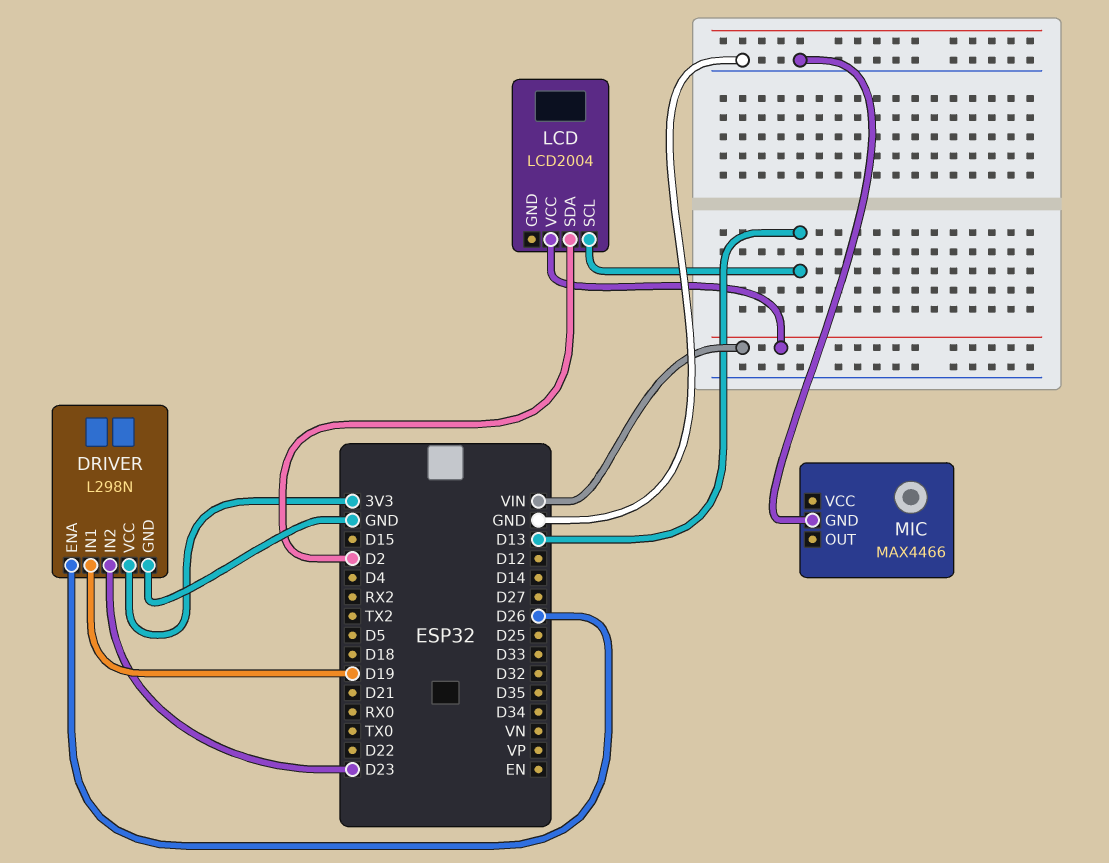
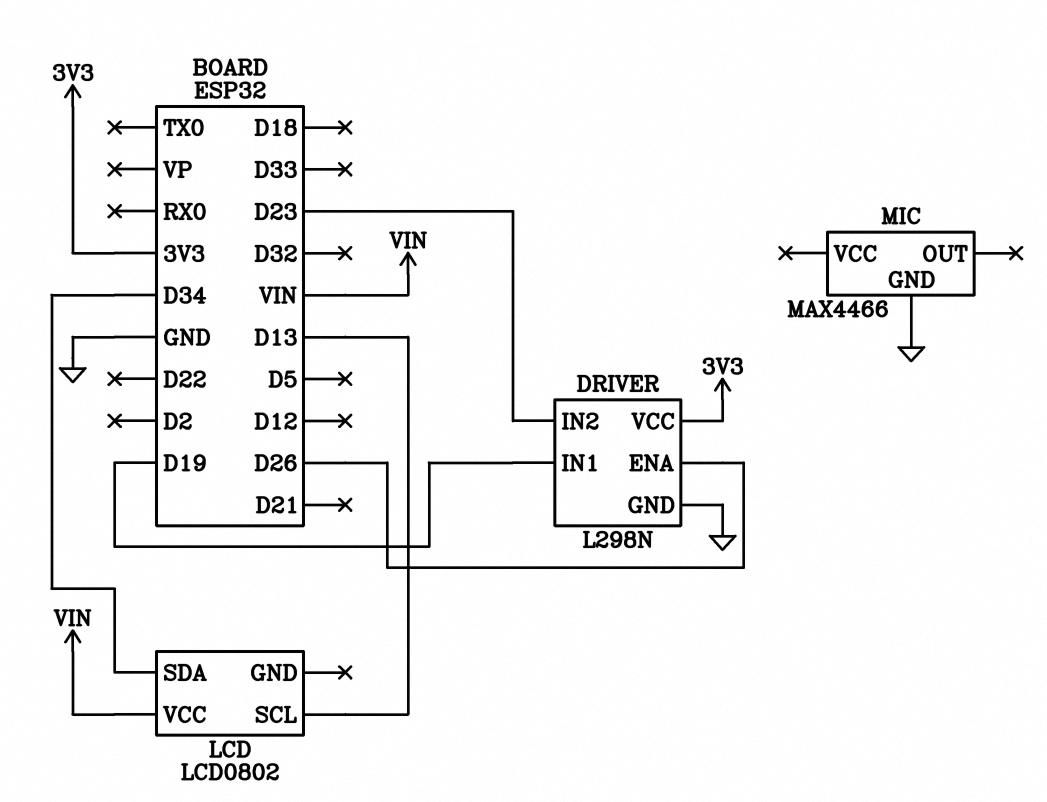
LCD: LCD2004 -> LCD0802
LCD pin SDA: D2 -> D34

